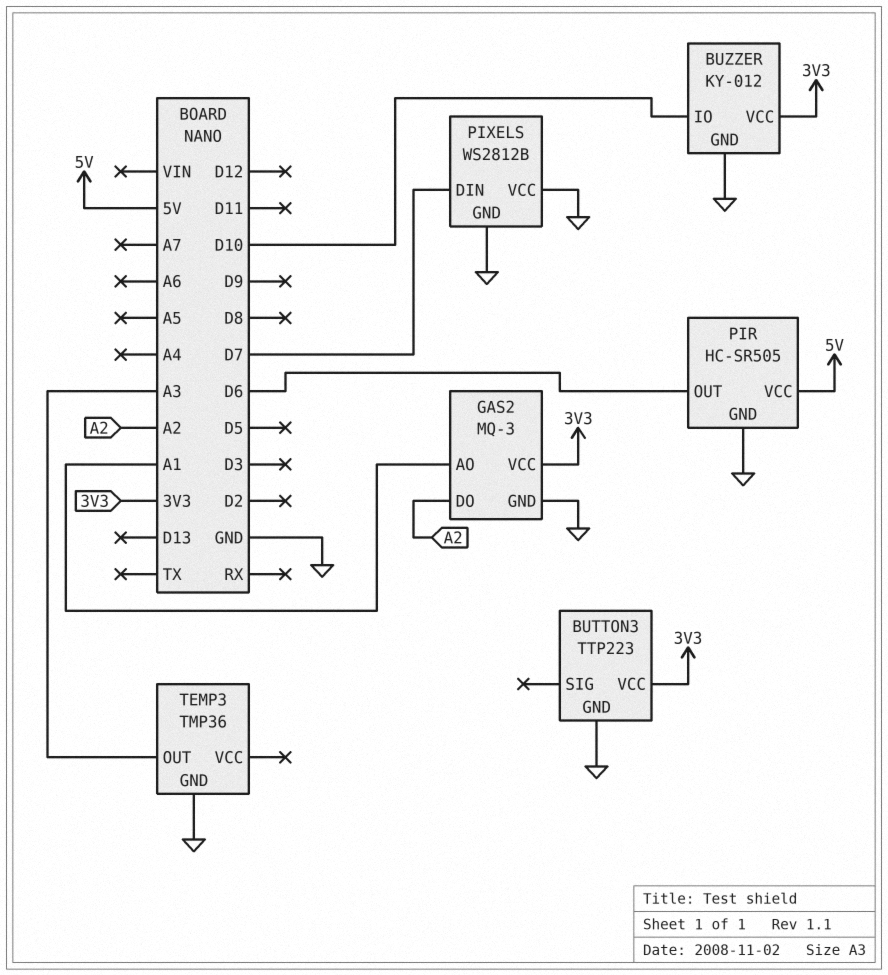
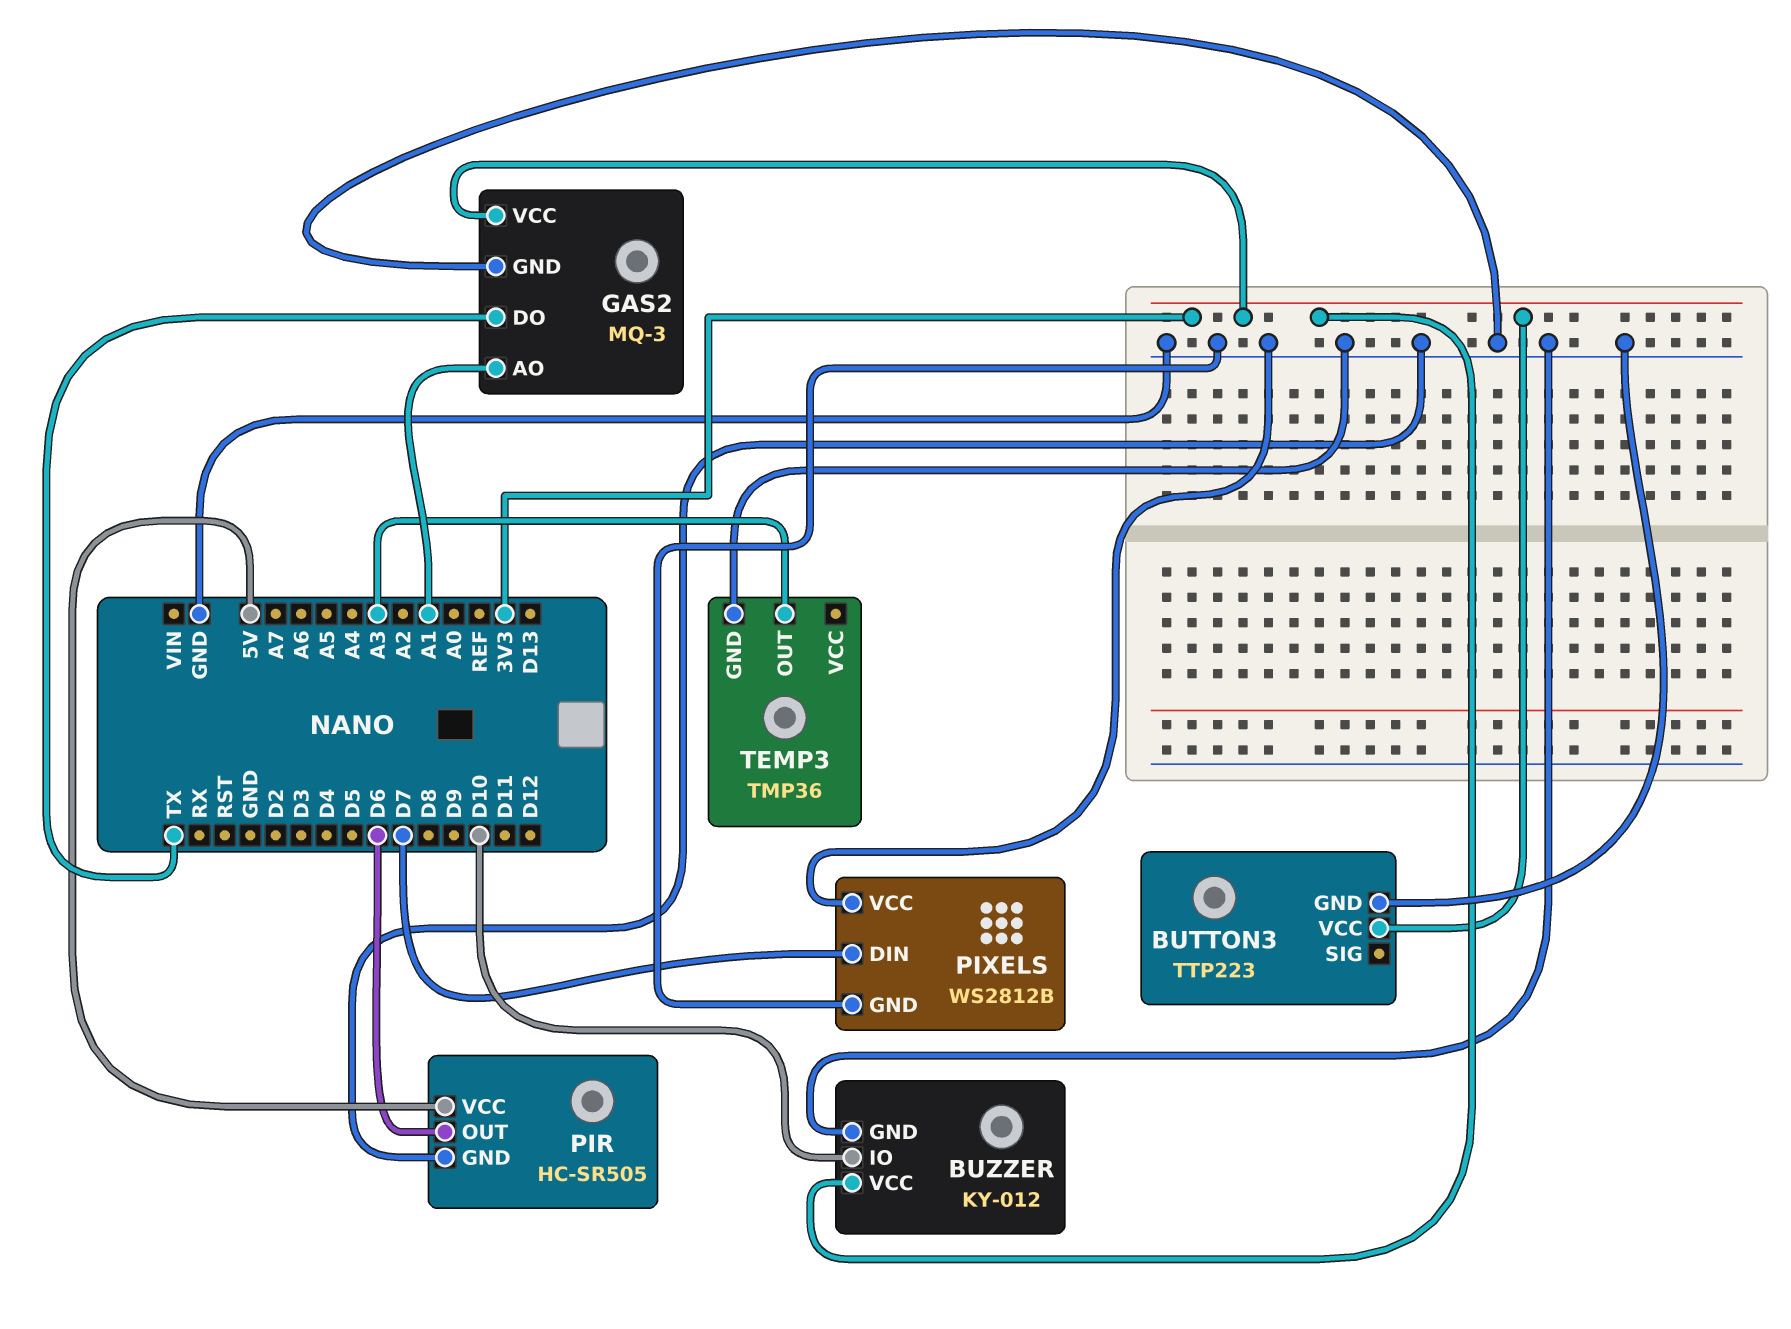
GAS2 pin DO: A2 -> TX

